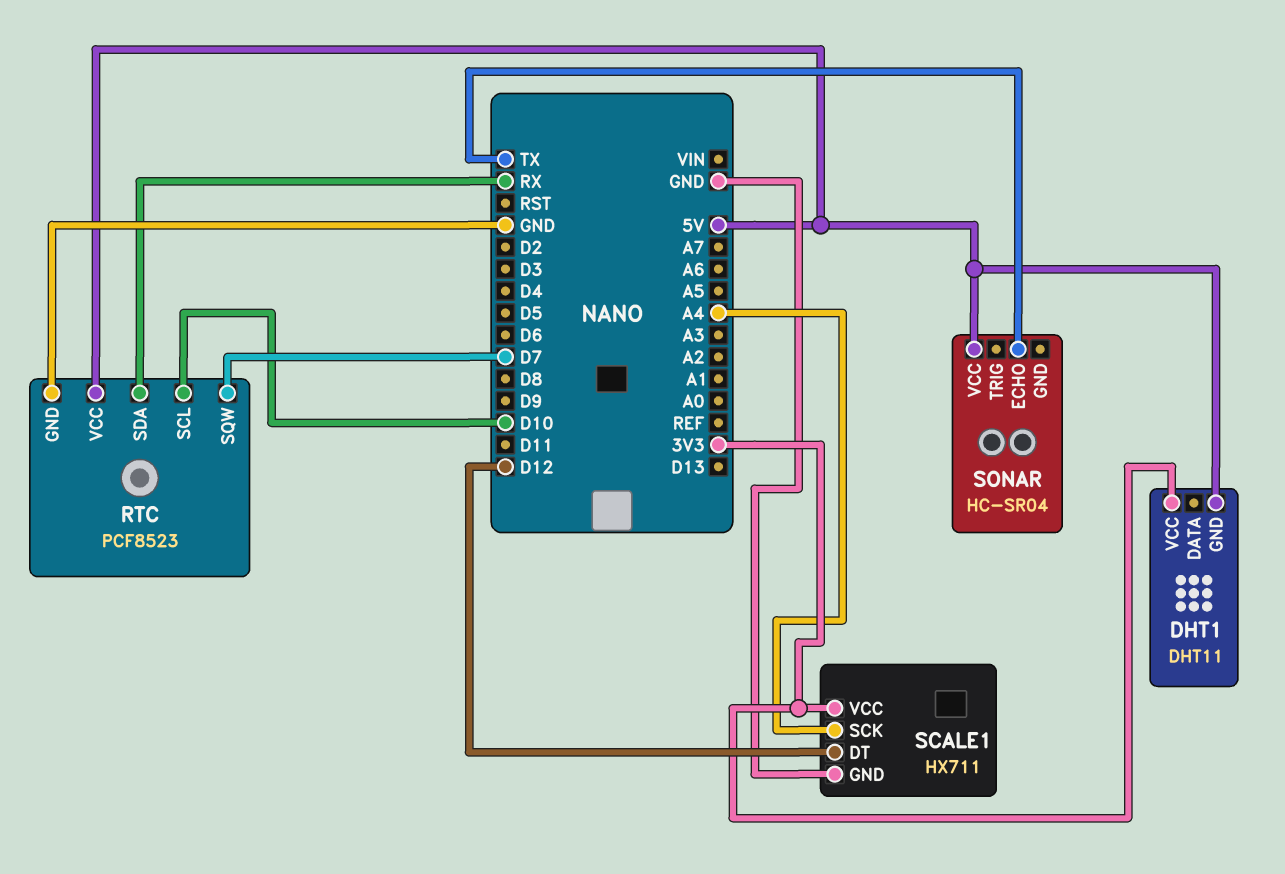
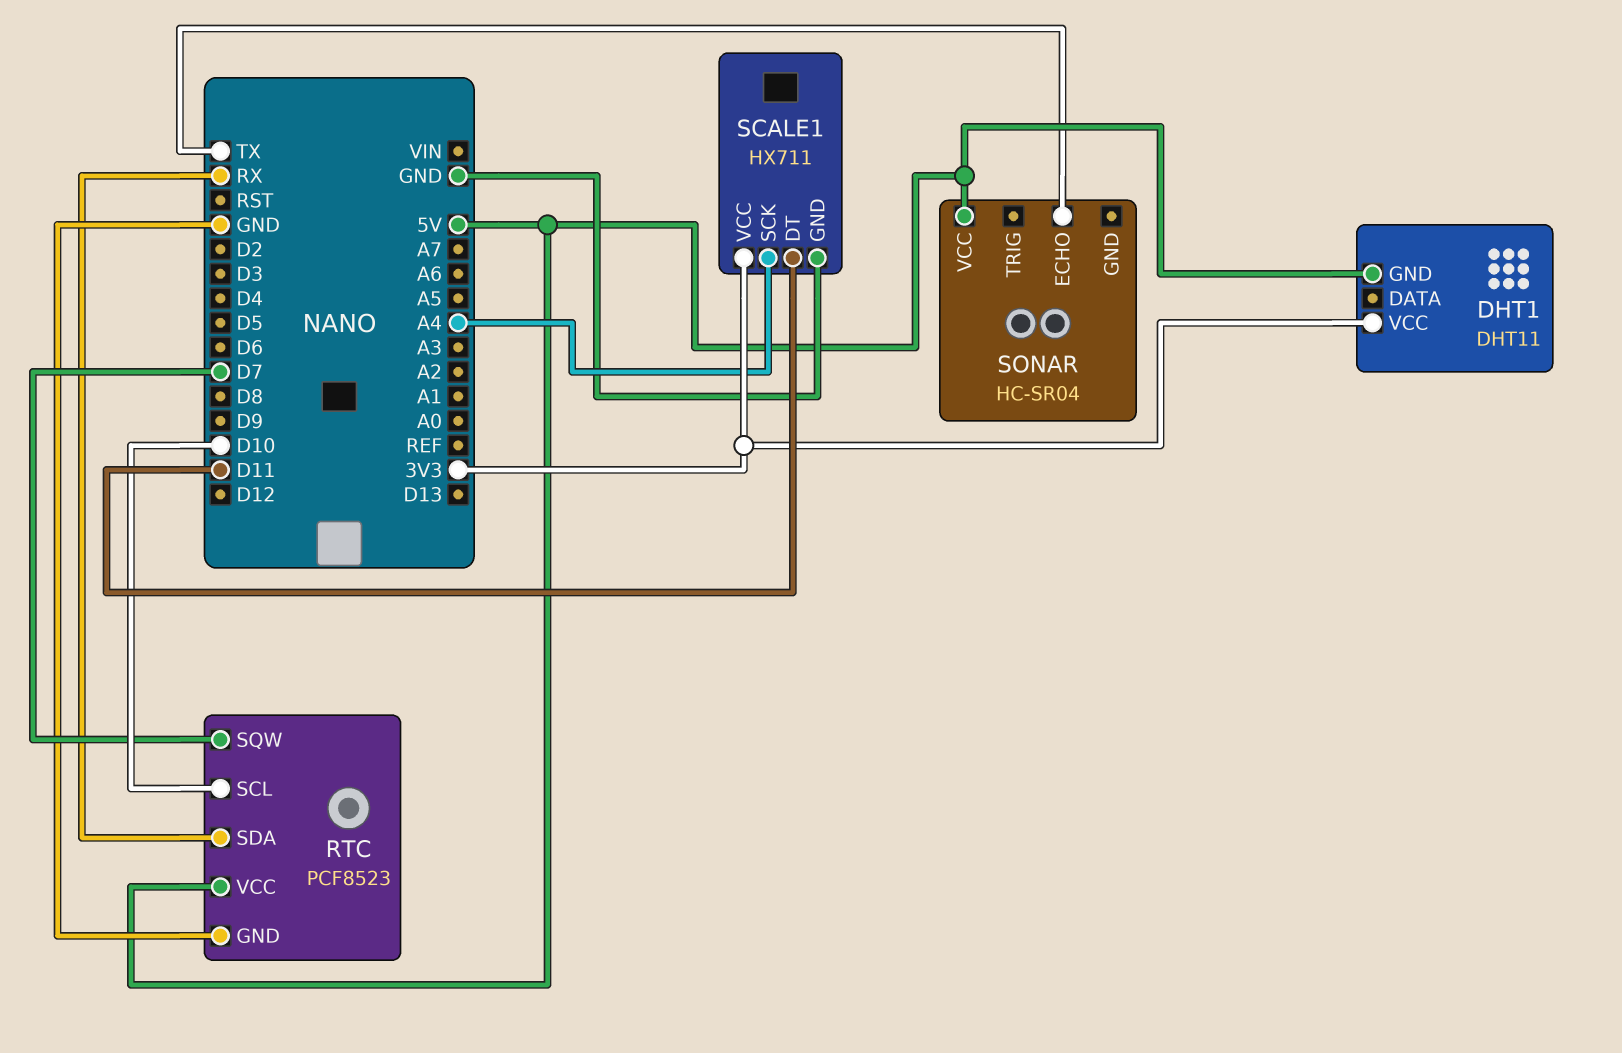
SCALE1 pin DT: D12 -> D11

